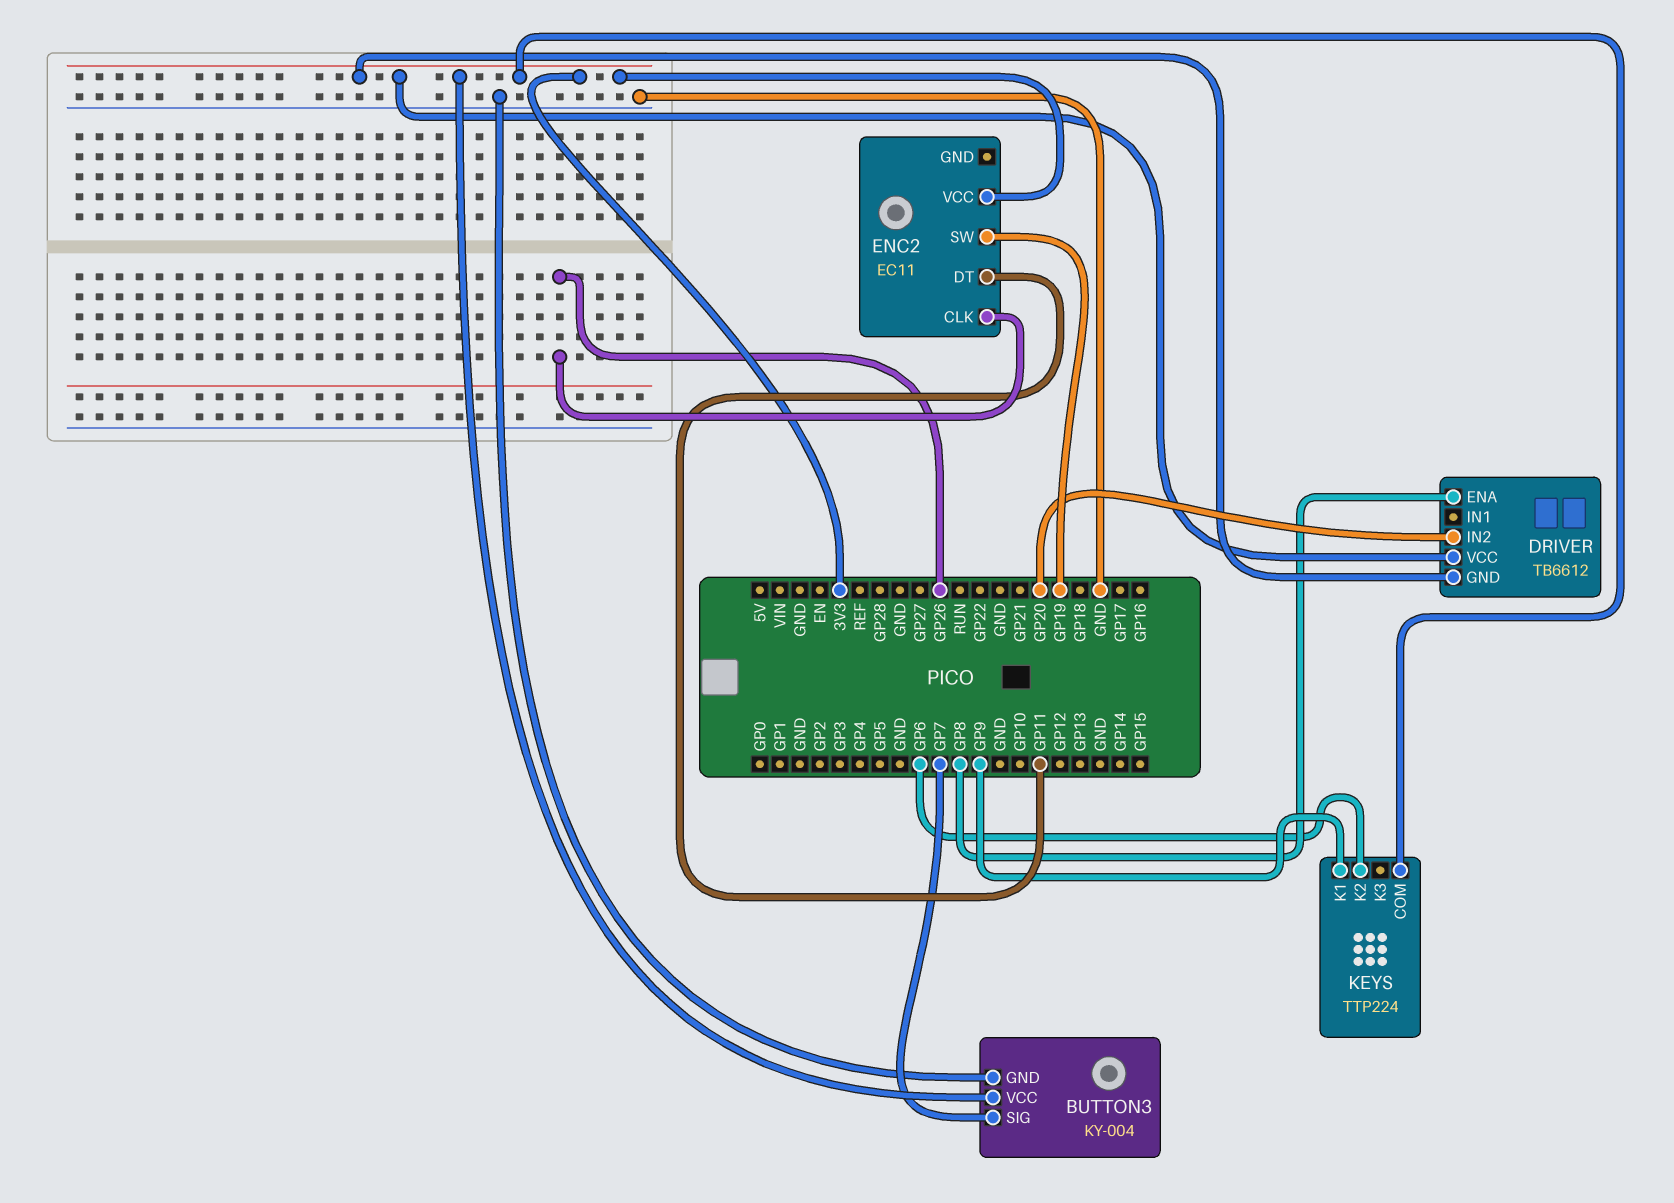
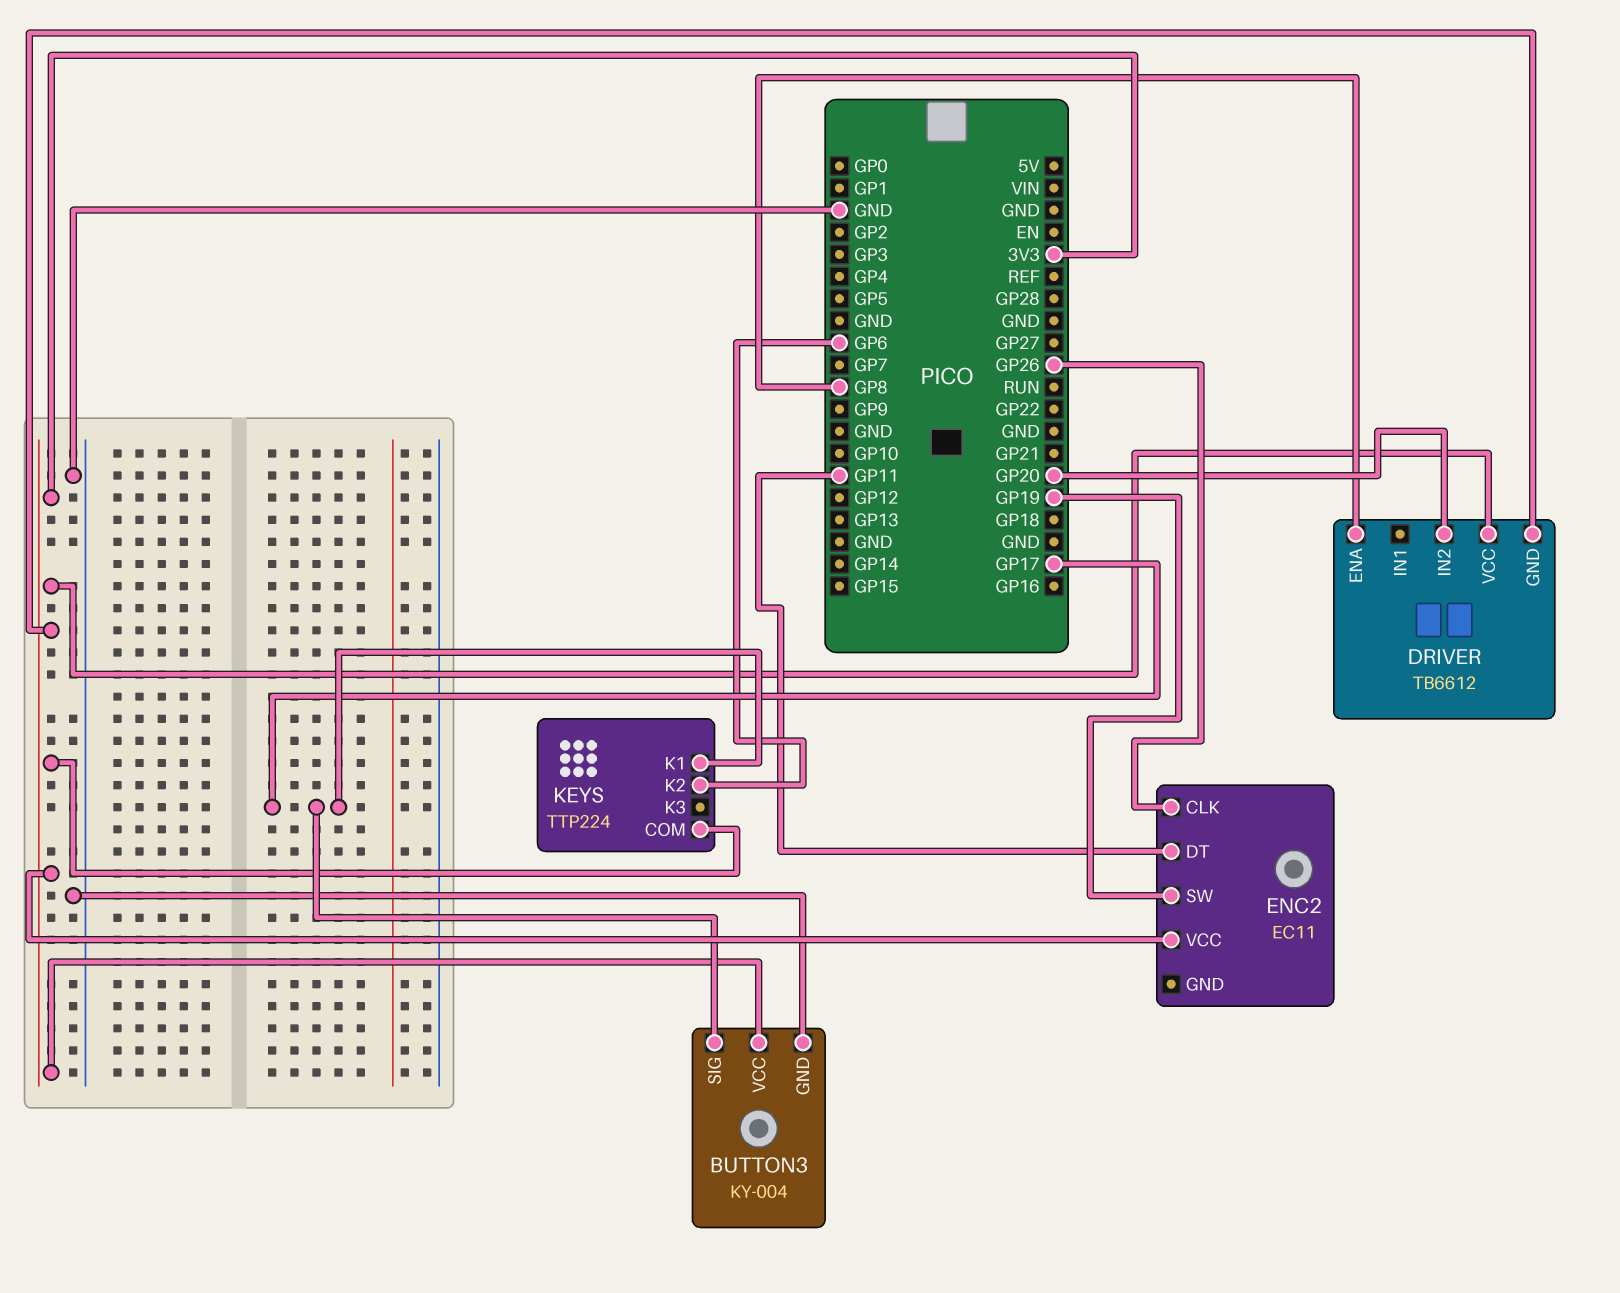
BUTTON3 pin SIG: GP7 -> GP17
KEYS pin K1: GP9 -> GP17

